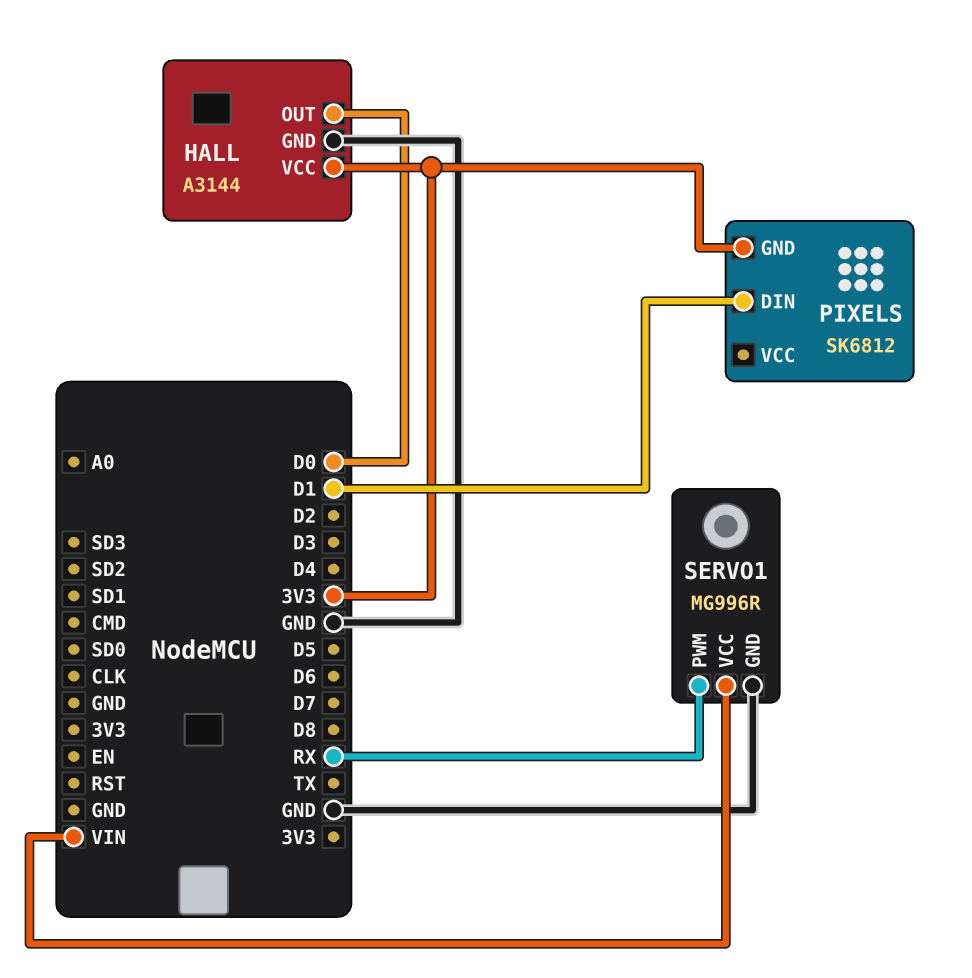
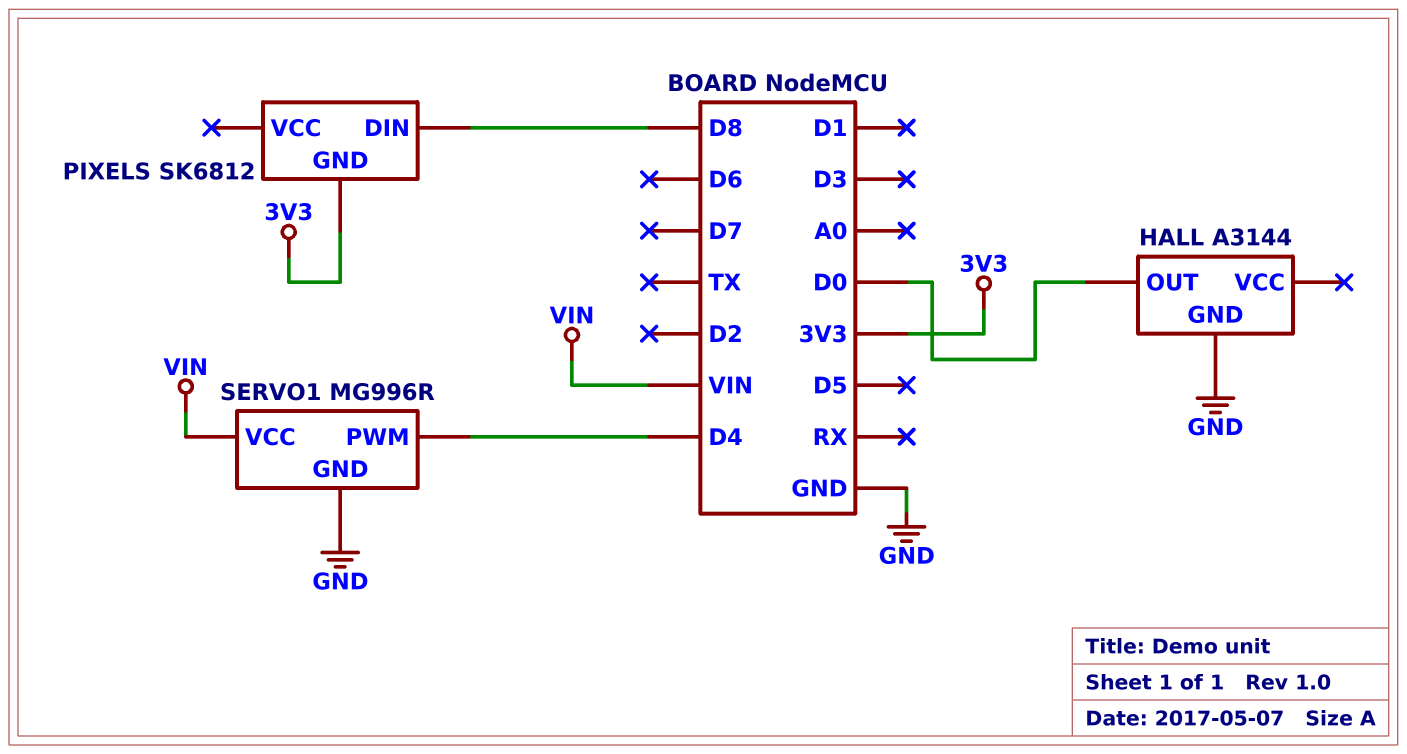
HALL pin VCC: 3V3 -> none
PIXELS pin DIN: D1 -> D8
SERVO1 pin PWM: RX -> D4

